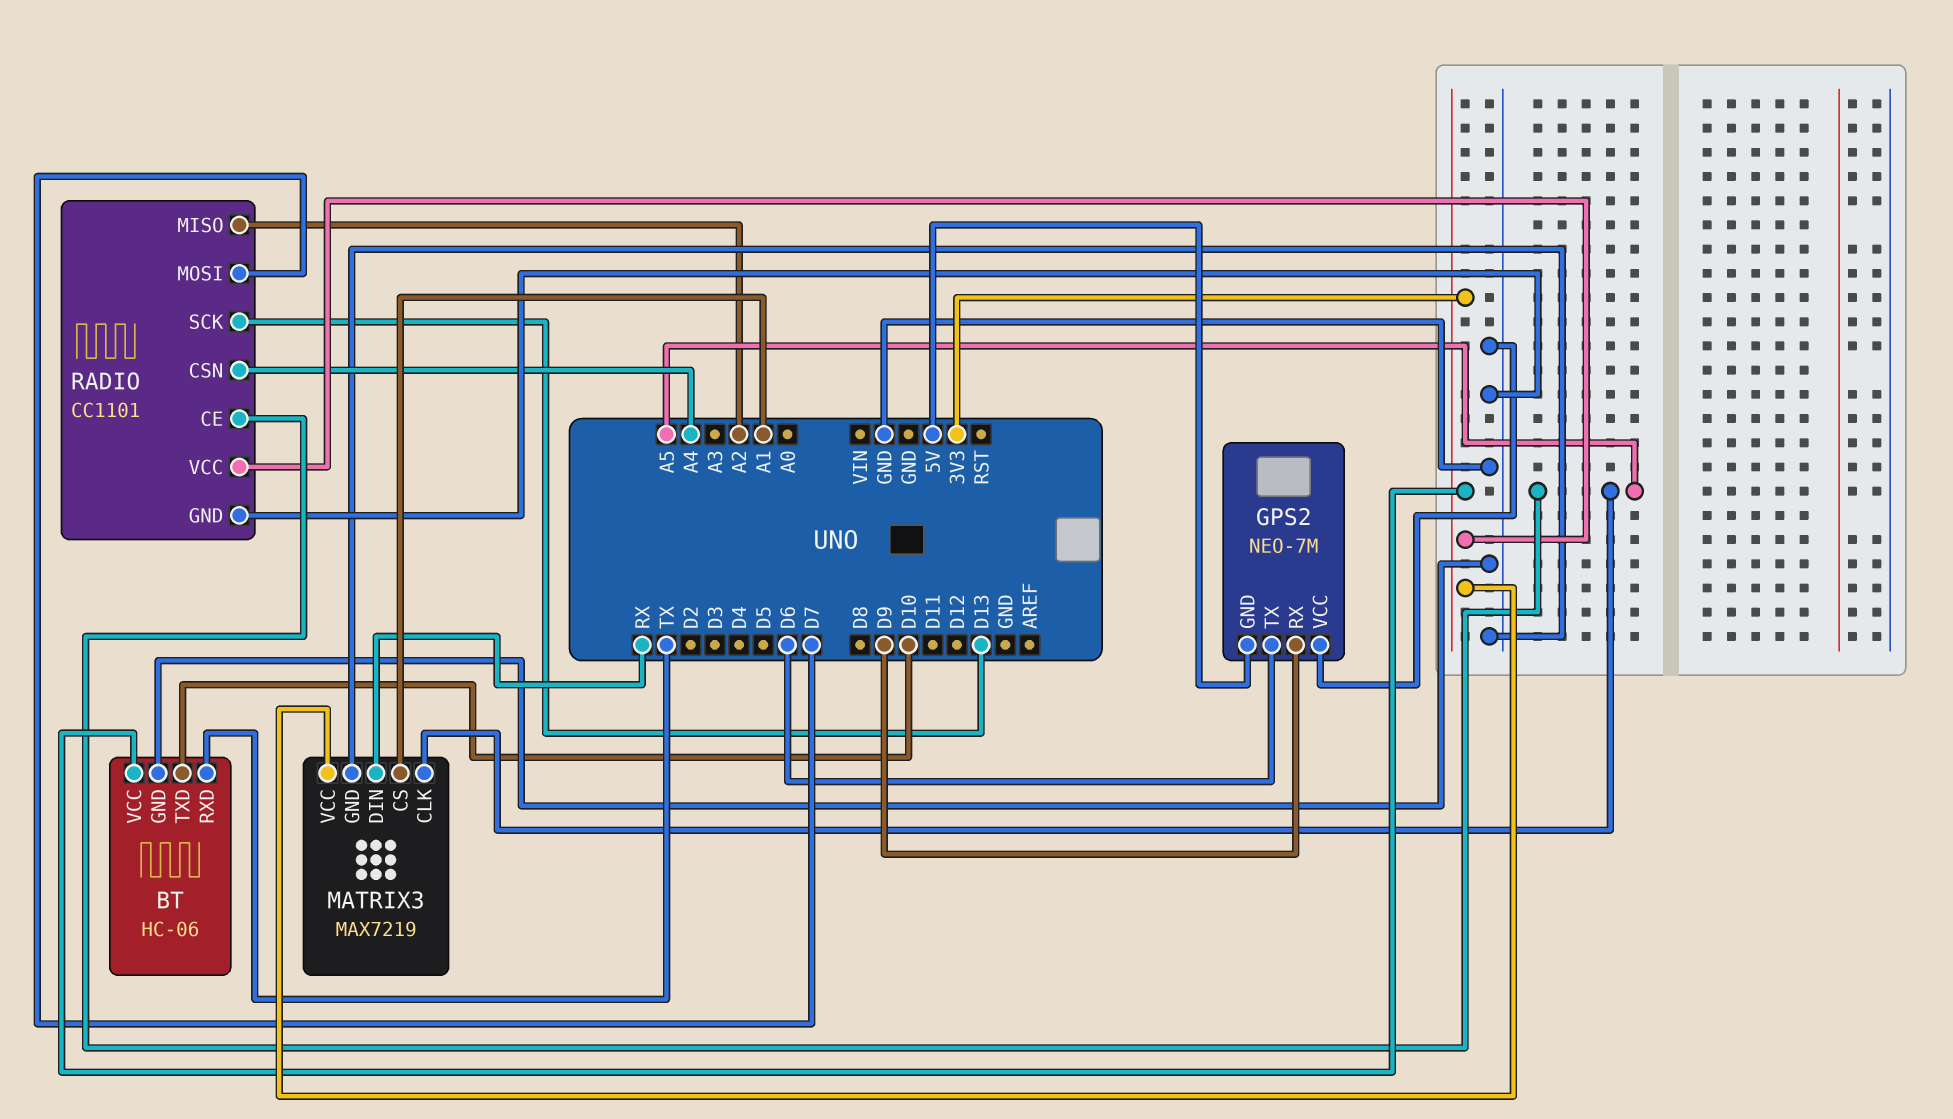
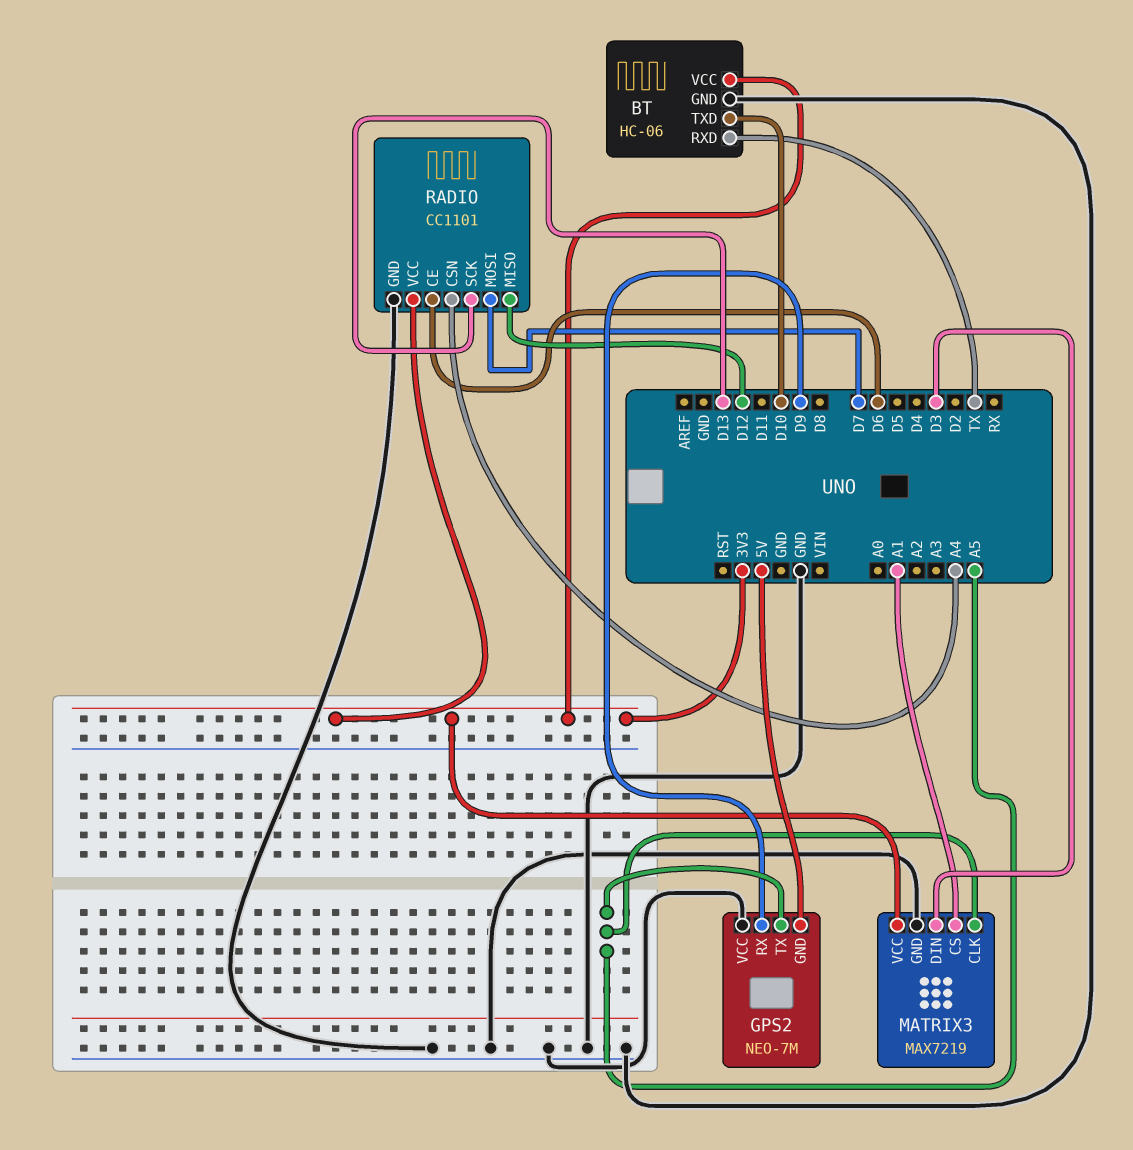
GPS2 pin TX: D6 -> A5
MATRIX3 pin DIN: RX -> D3
RADIO pin CE: A5 -> D6
RADIO pin MISO: A2 -> D12

